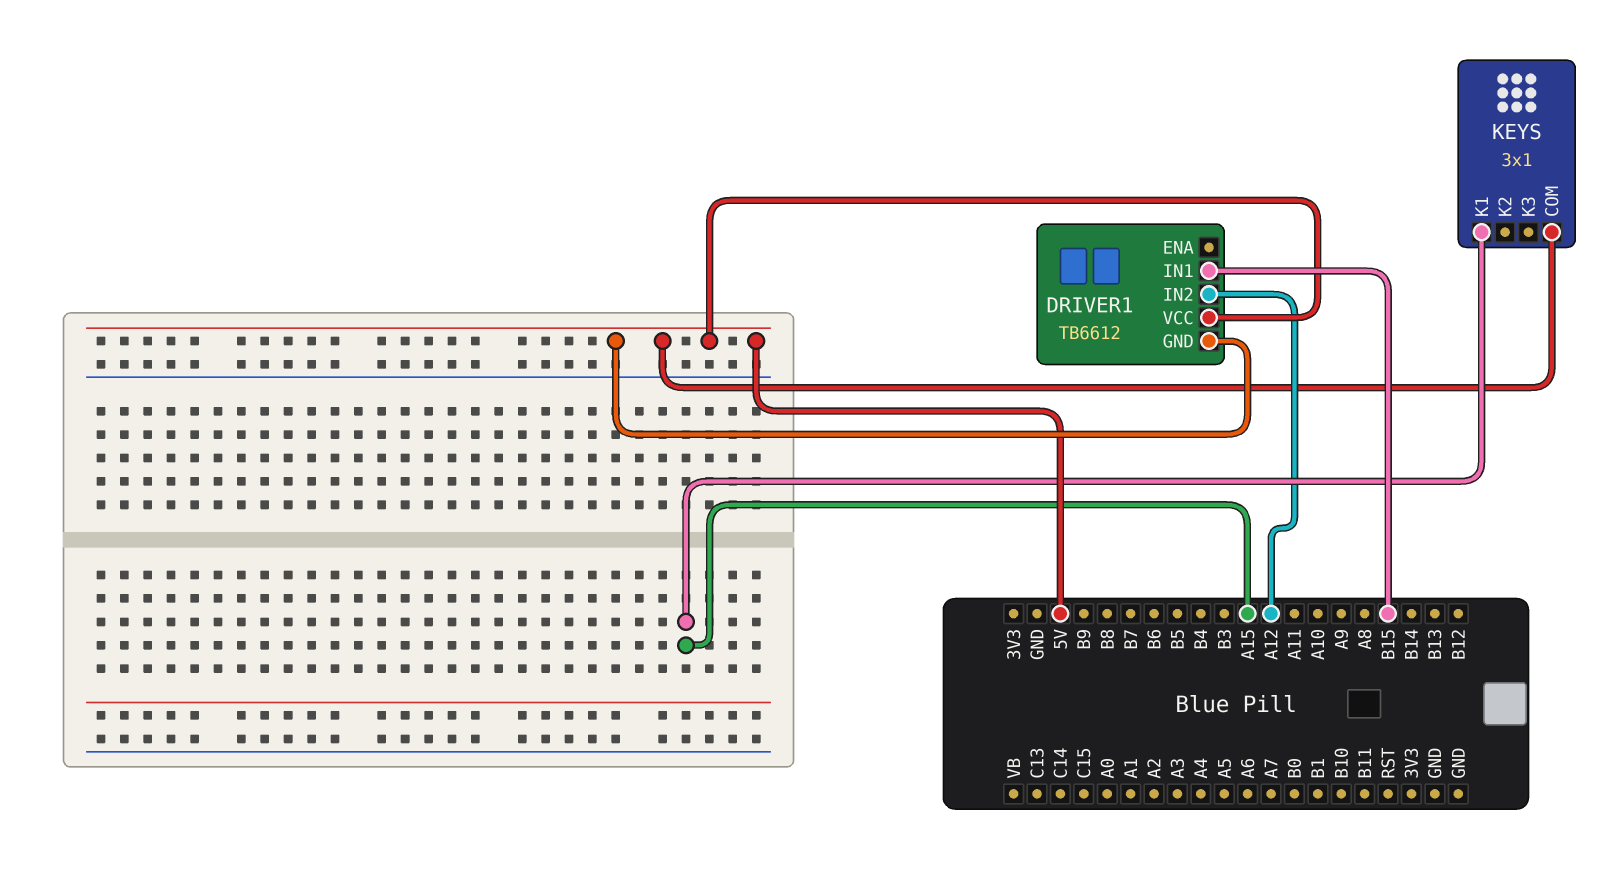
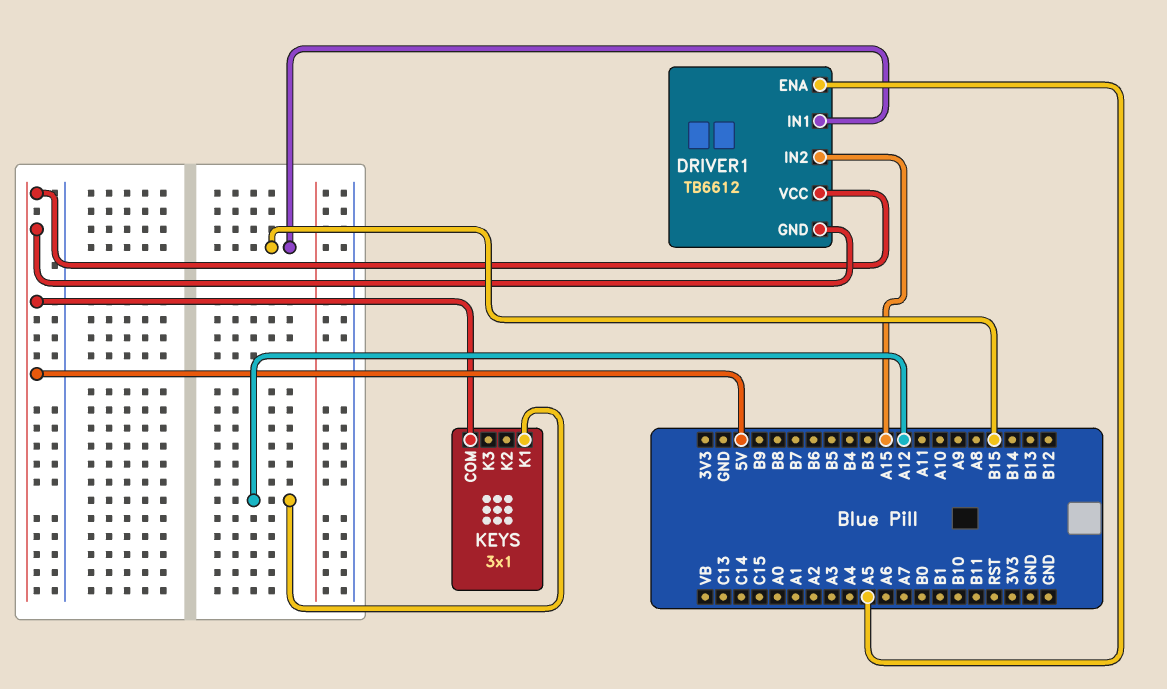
DRIVER1 pin ENA: none -> A5
DRIVER1 pin IN2: A12 -> A15
KEYS pin K1: A15 -> A12

